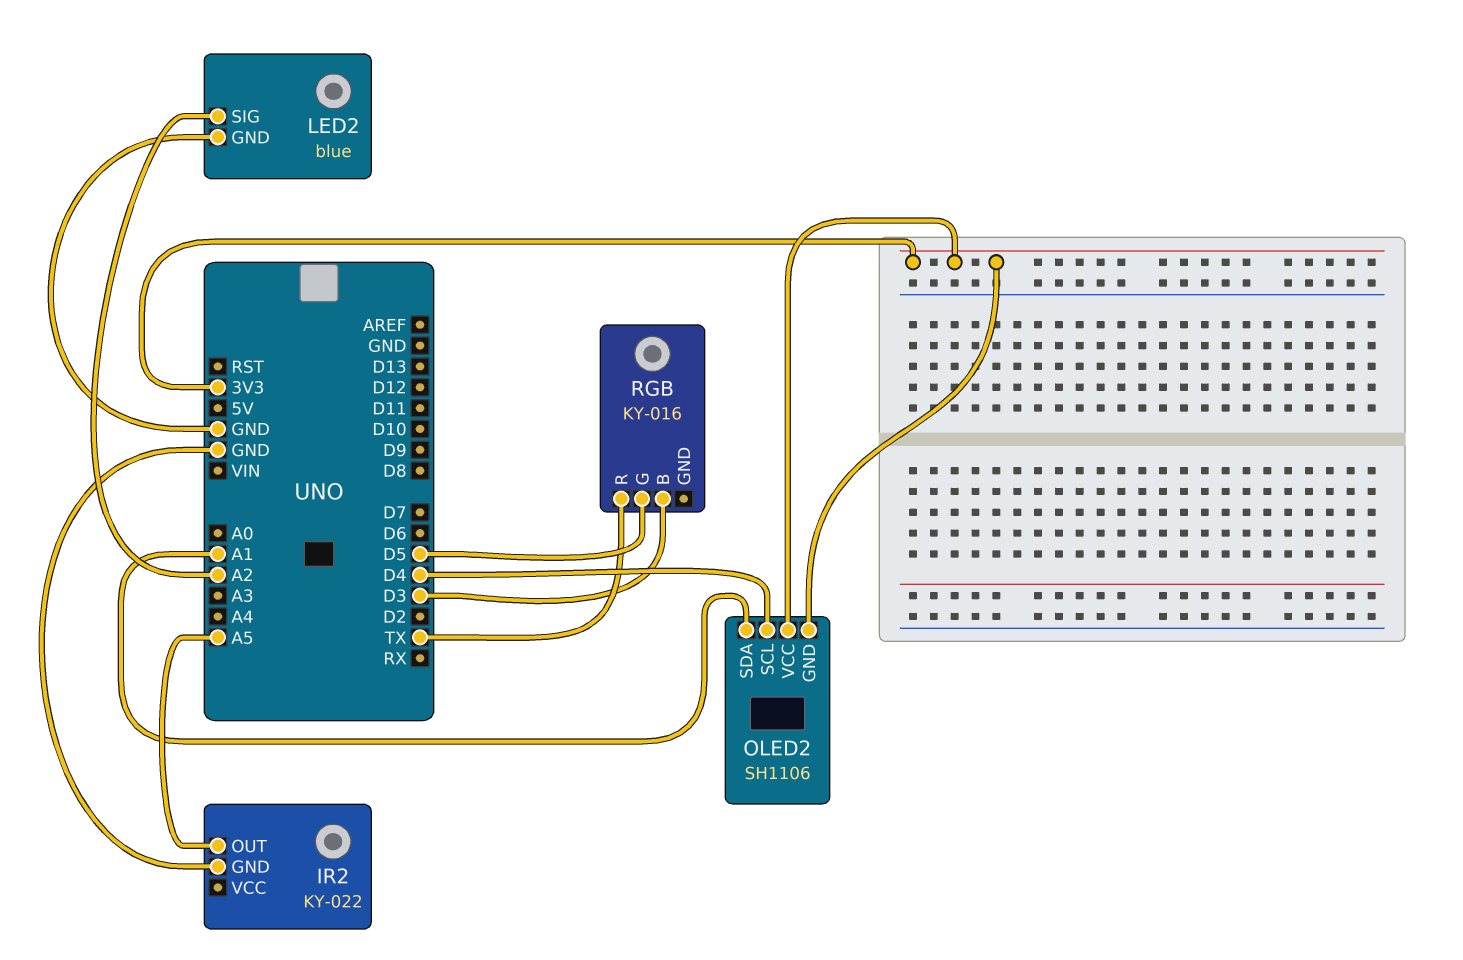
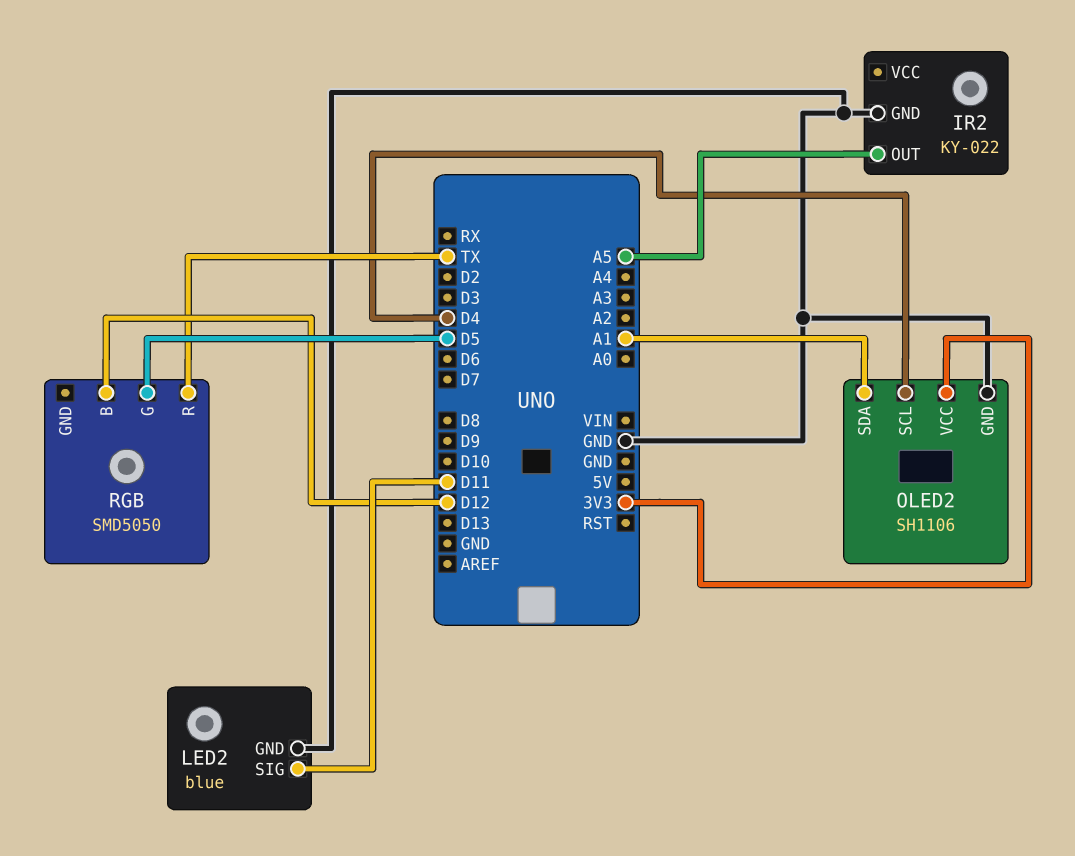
LED2 pin SIG: A2 -> D11
OLED2 pin GND: 3V3 -> GND
RGB: KY-016 -> SMD5050
RGB pin B: D3 -> D12

